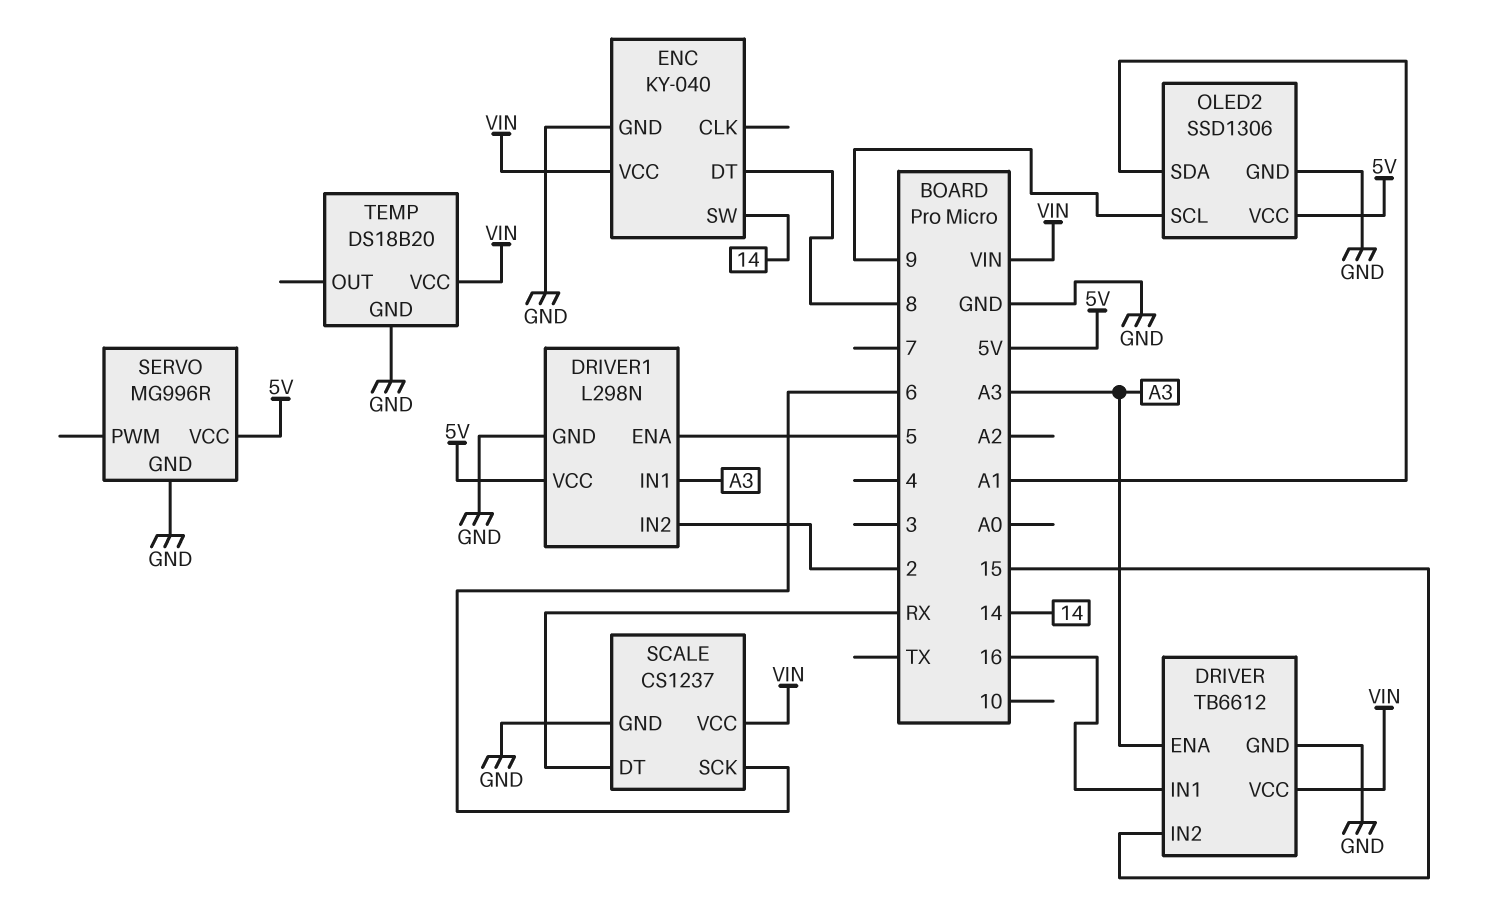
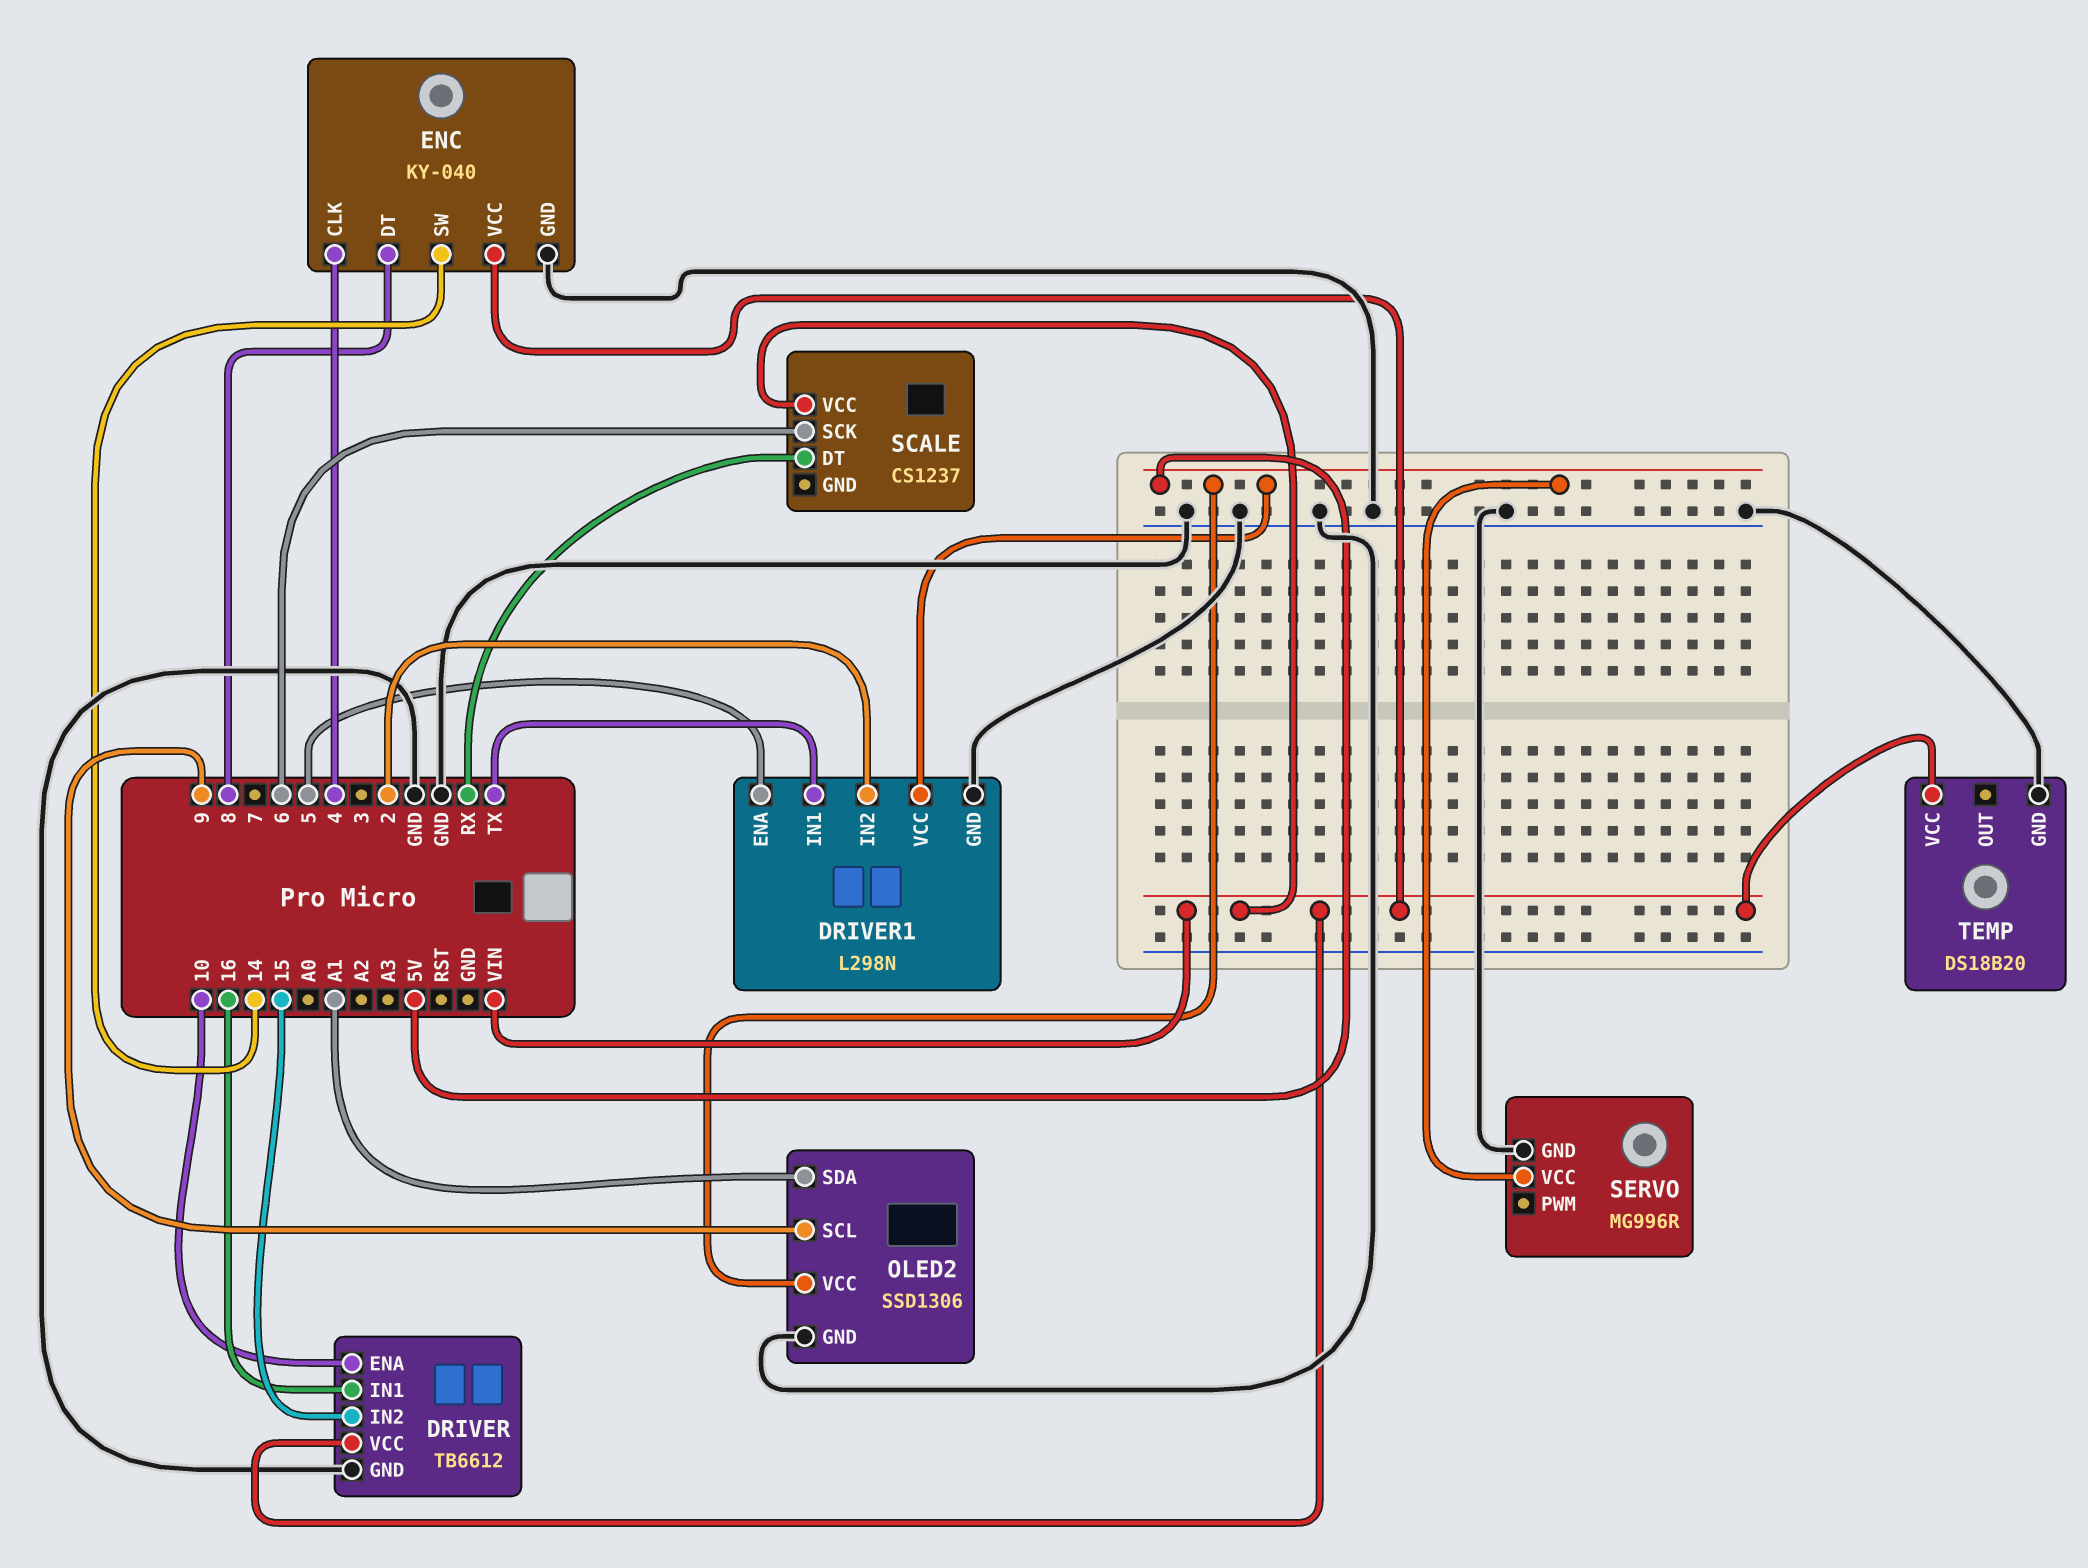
DRIVER pin ENA: A3 -> 10
DRIVER1 pin IN1: A3 -> TX
ENC pin CLK: none -> 4
SCALE pin GND: GND -> none

